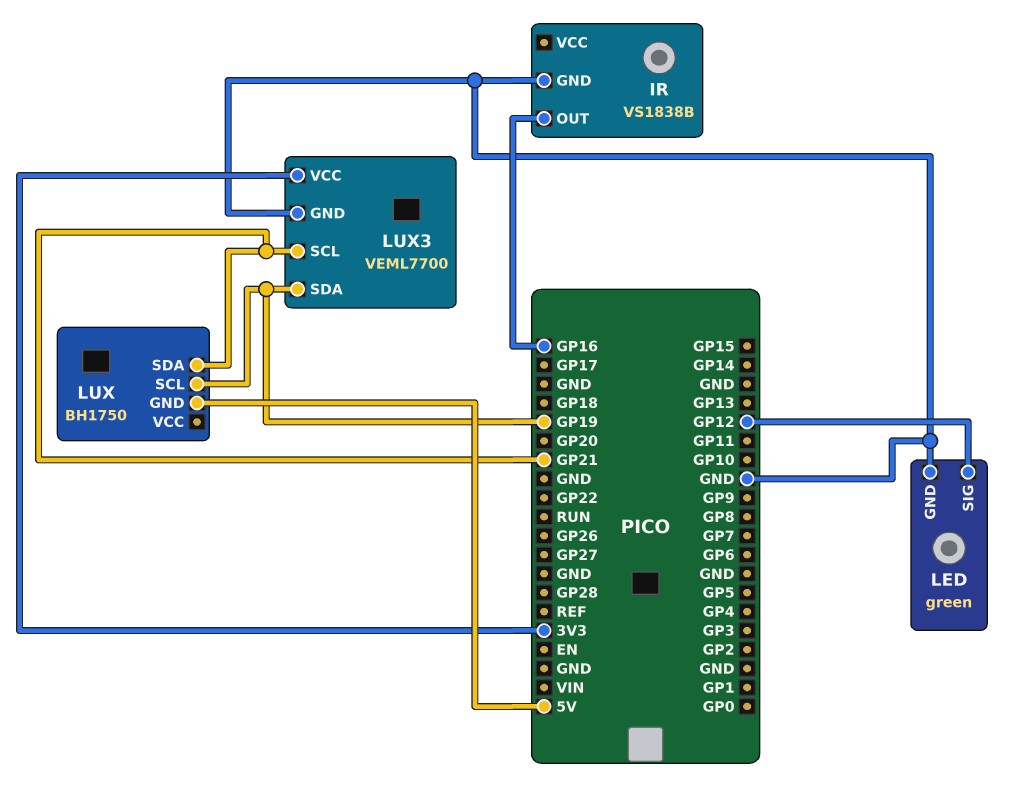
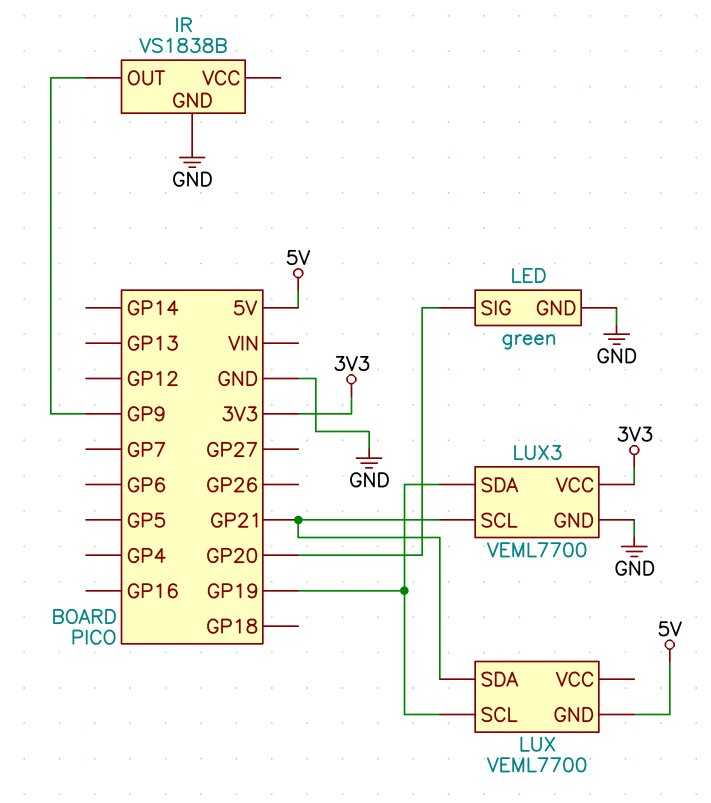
IR pin OUT: GP16 -> GP9
LED pin SIG: GP12 -> GP20
LUX: BH1750 -> VEML7700

